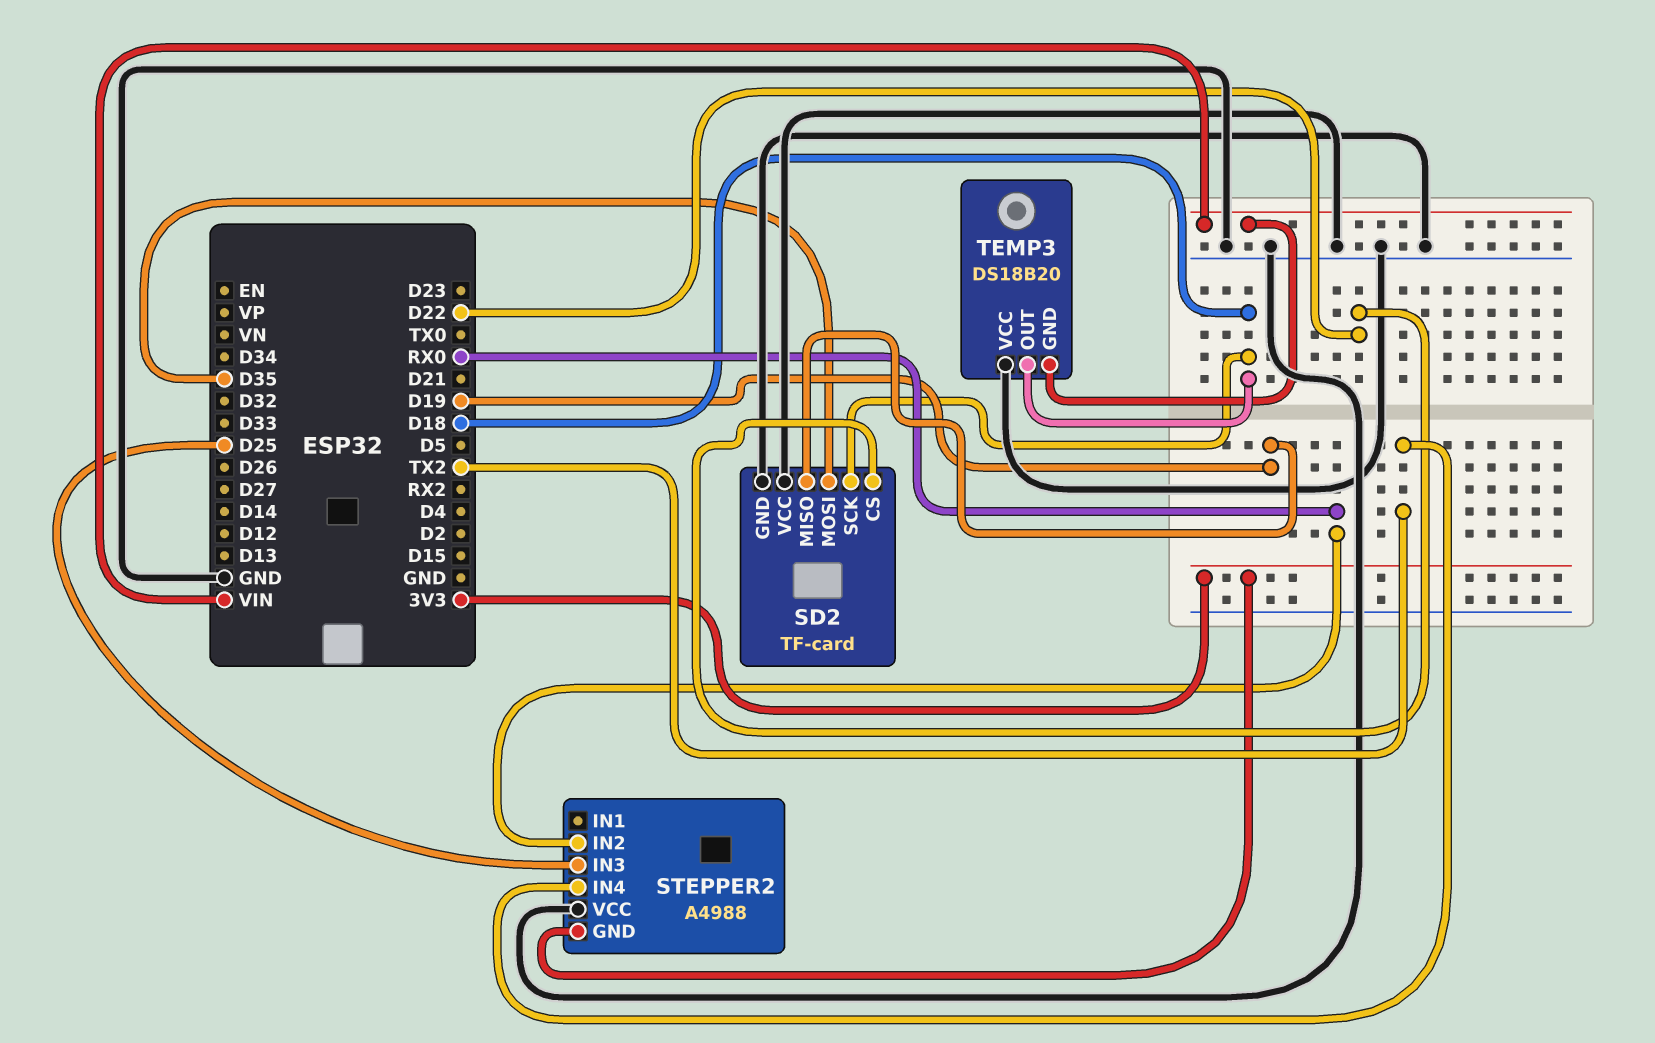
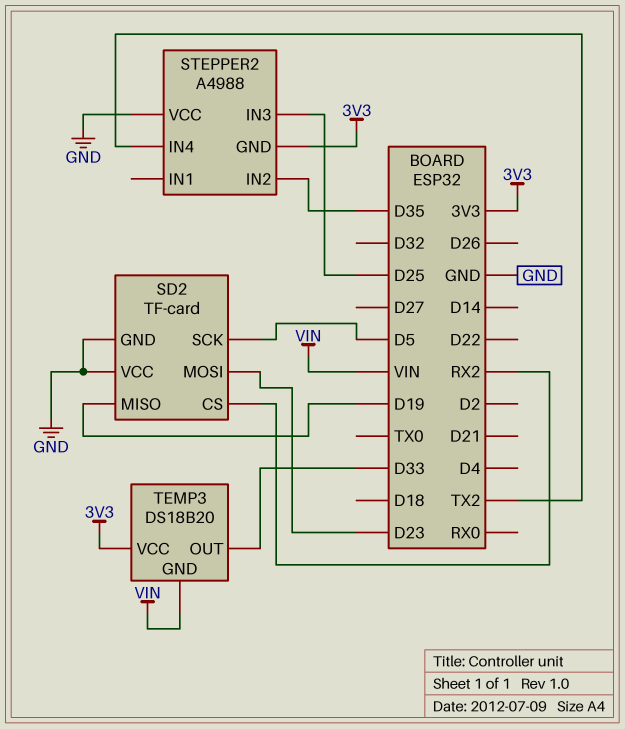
SD2 pin CS: D22 -> RX2
SD2 pin MOSI: D35 -> D23
SD2 pin SCK: D18 -> D5
STEPPER2 pin IN2: RX0 -> D35
TEMP3 pin OUT: D18 -> D33
TEMP3 pin VCC: GND -> 3V3

